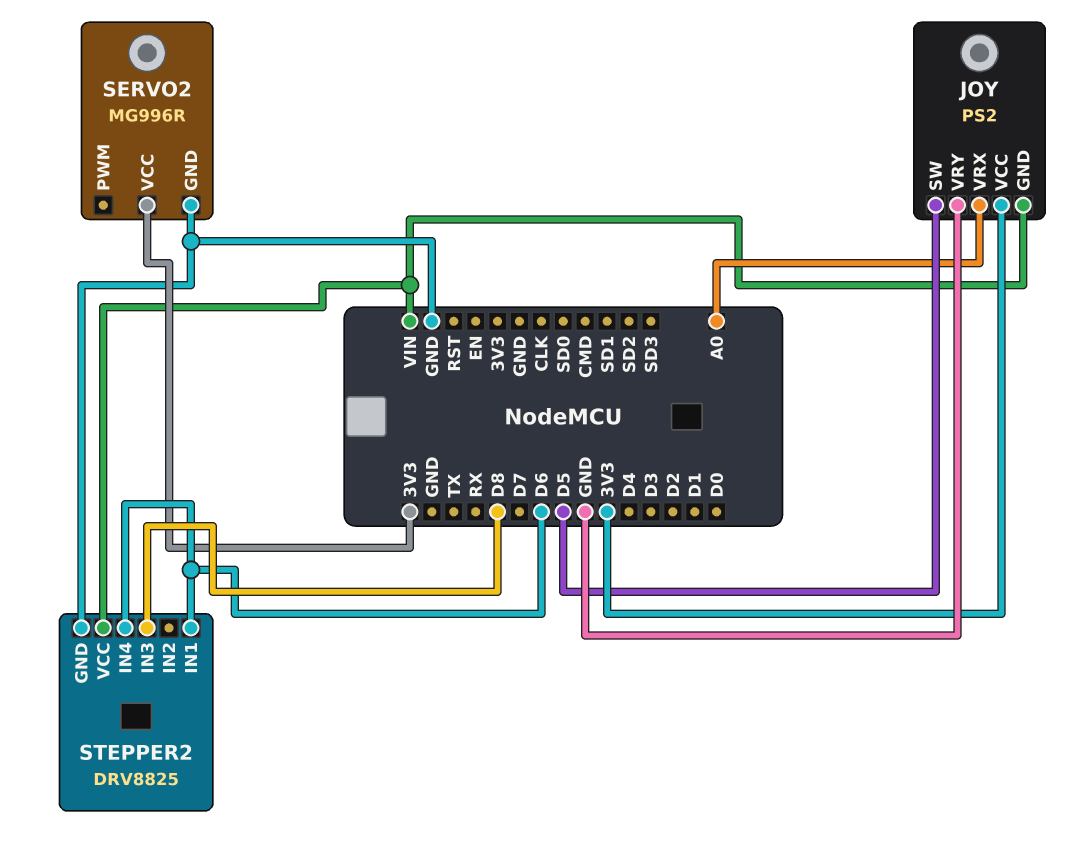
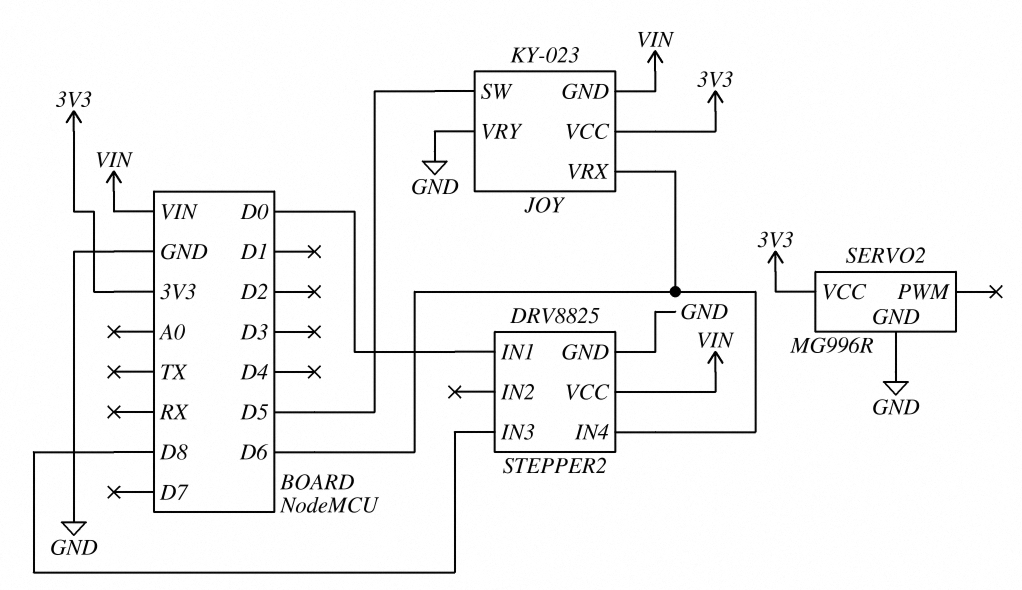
JOY: PS2 -> KY-023
JOY pin VRX: A0 -> D6
STEPPER2 pin IN1: D6 -> D0

